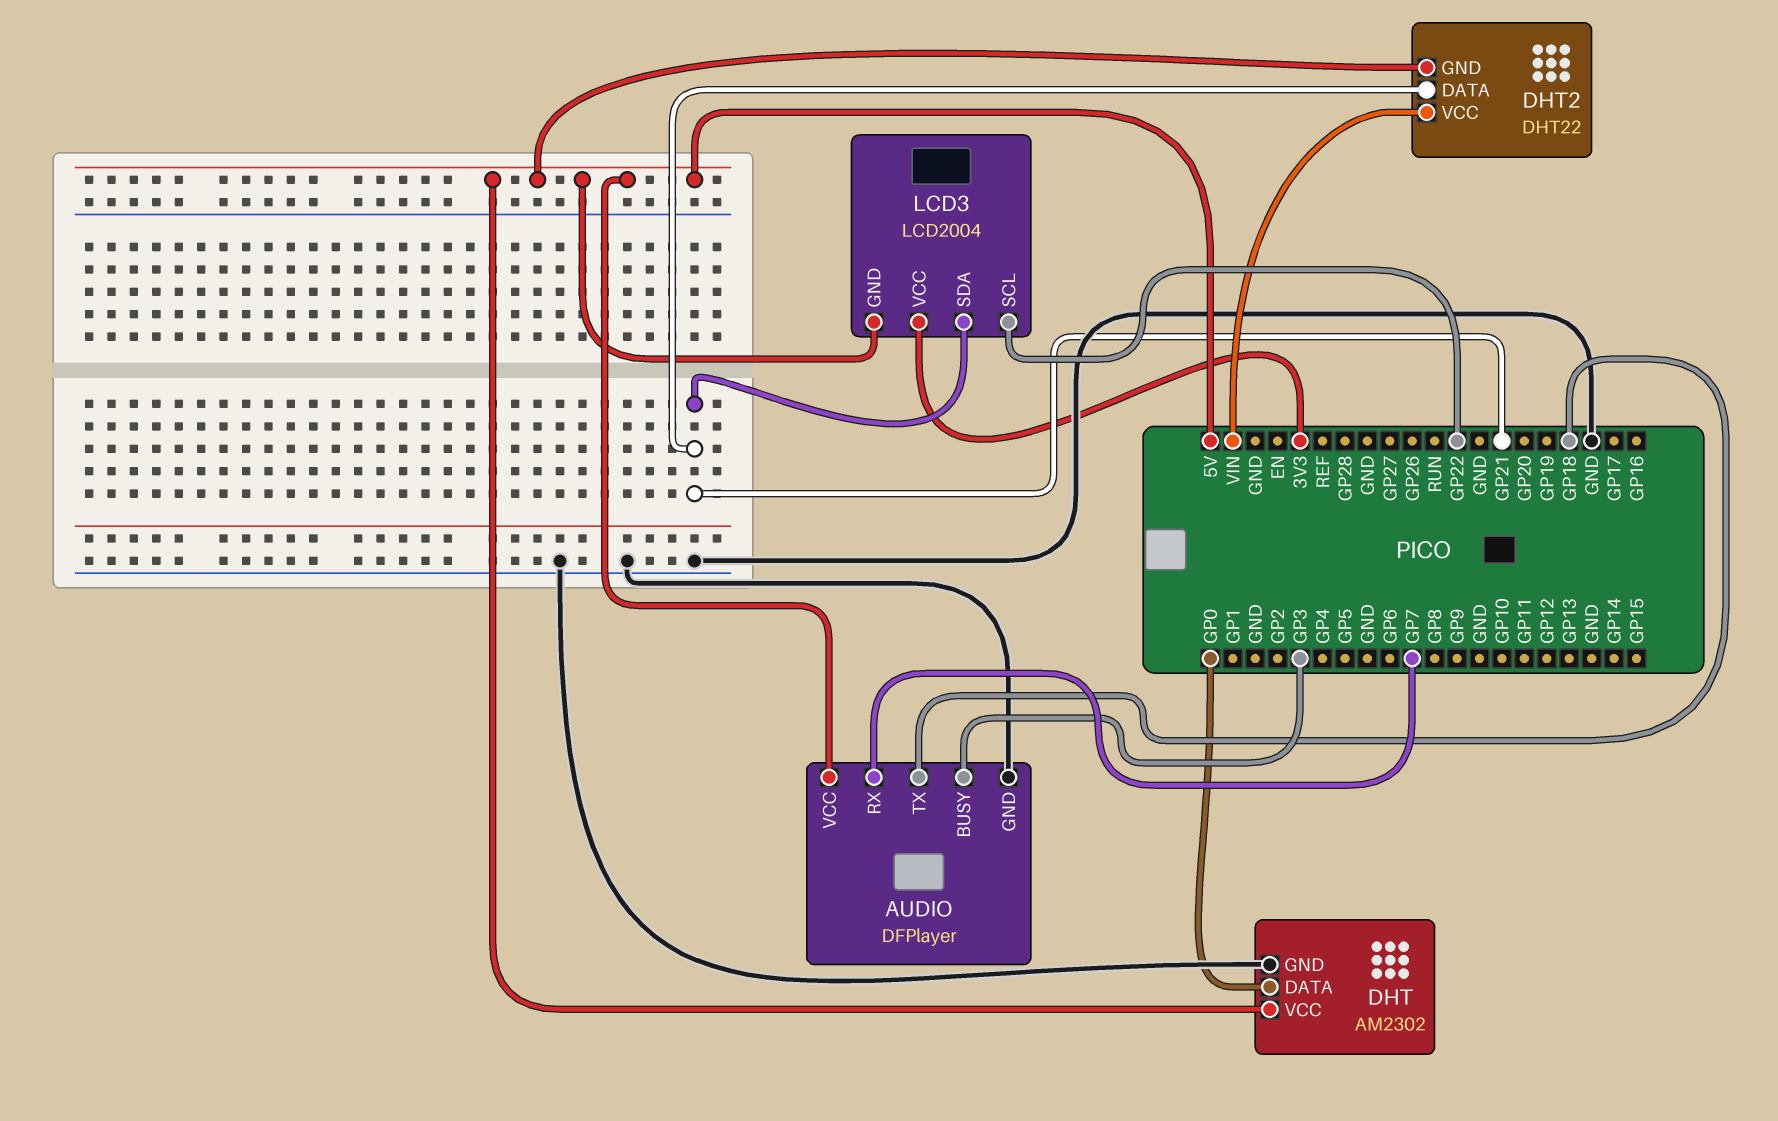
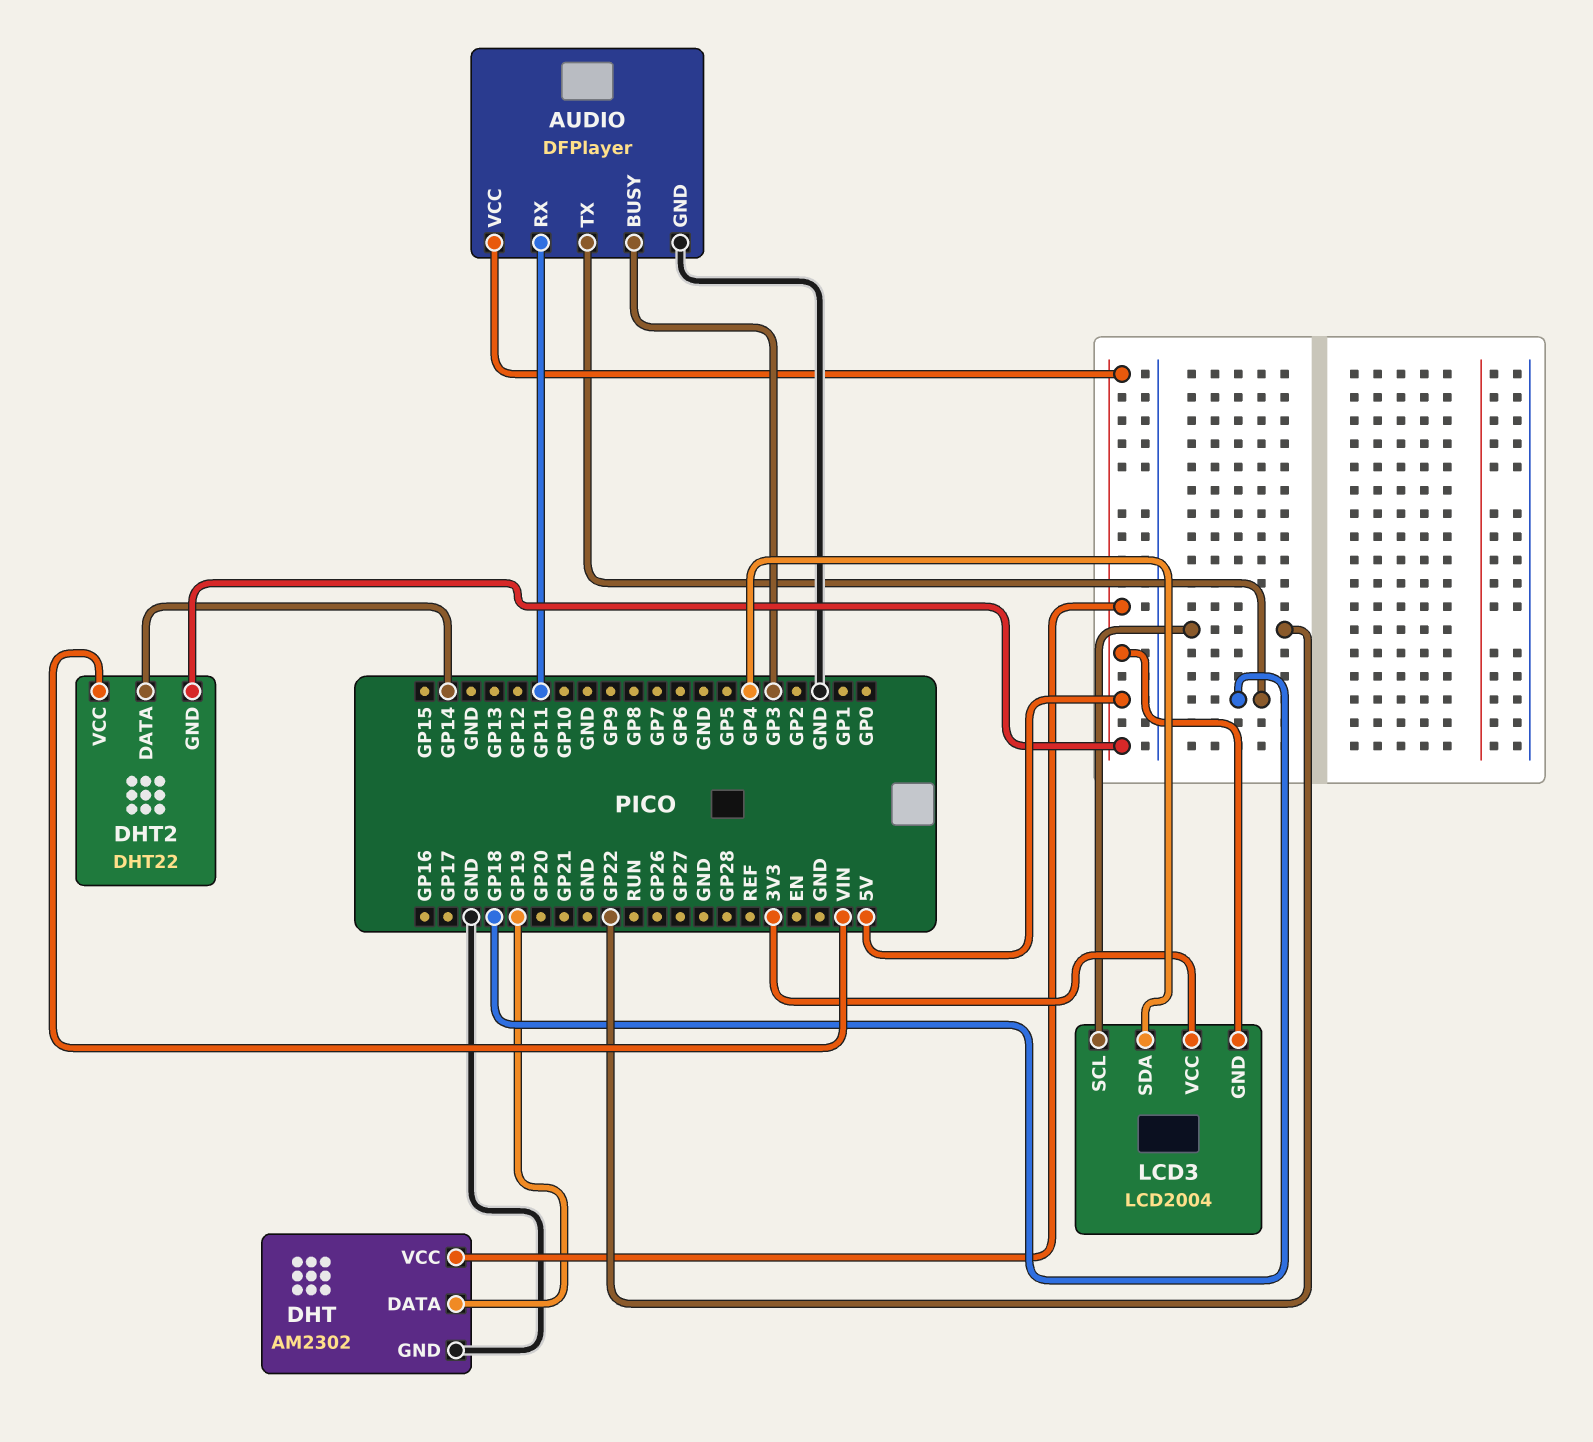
AUDIO pin RX: GP7 -> GP11
DHT pin DATA: GP0 -> GP19
DHT2 pin DATA: GP21 -> GP14
LCD3 pin SDA: GP21 -> GP4

